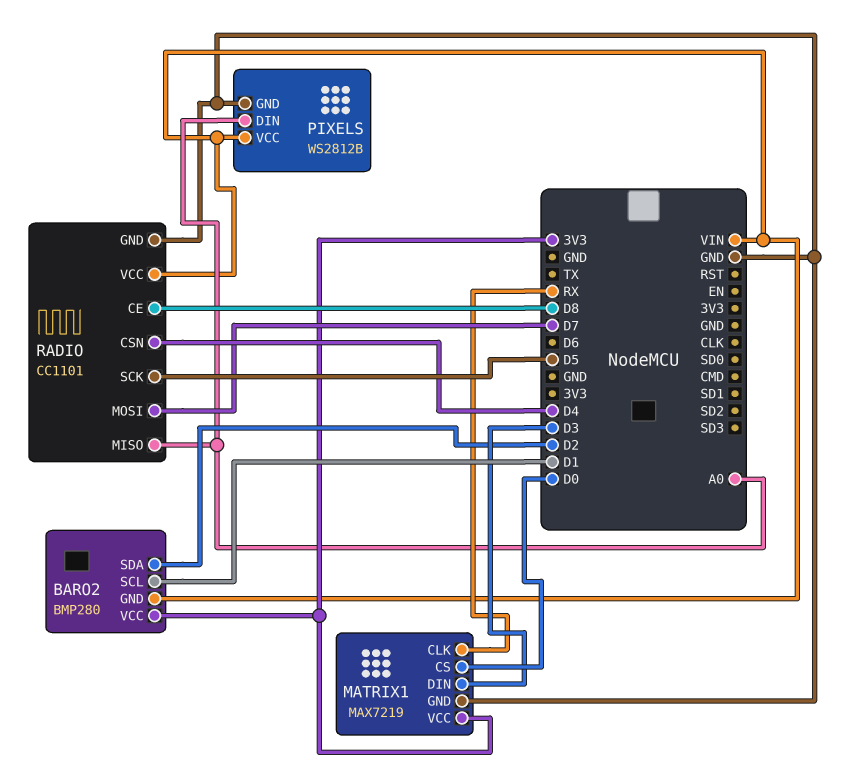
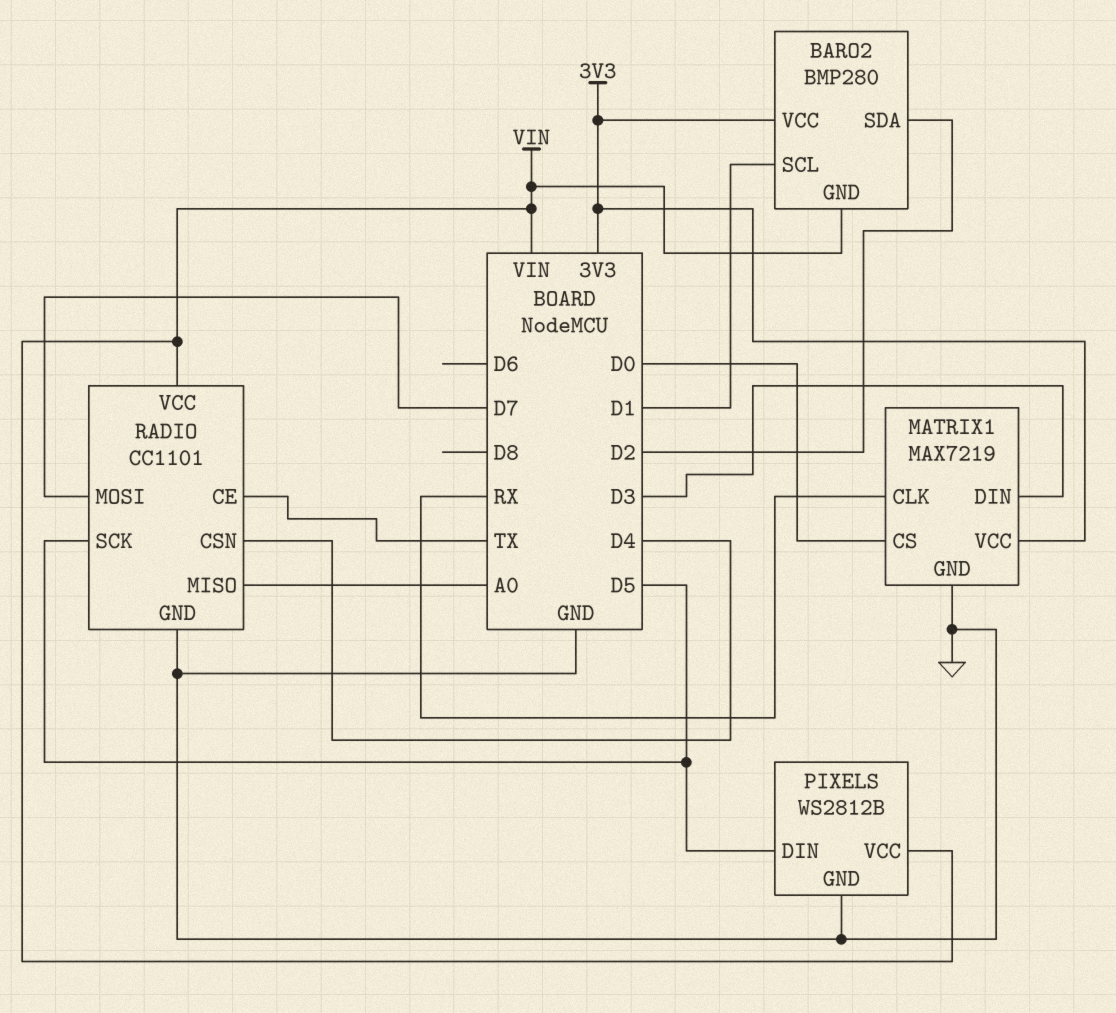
PIXELS pin DIN: A0 -> D5
RADIO pin CE: D8 -> TX

